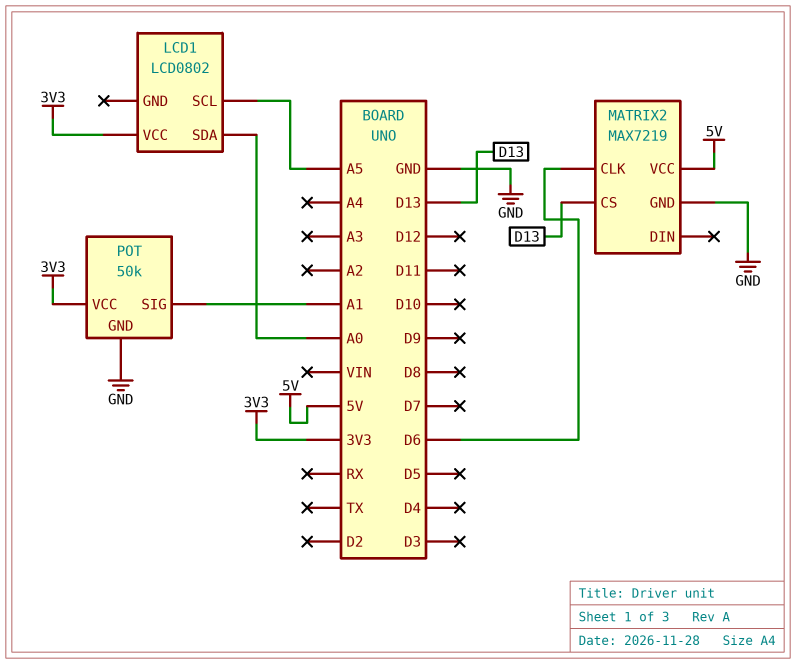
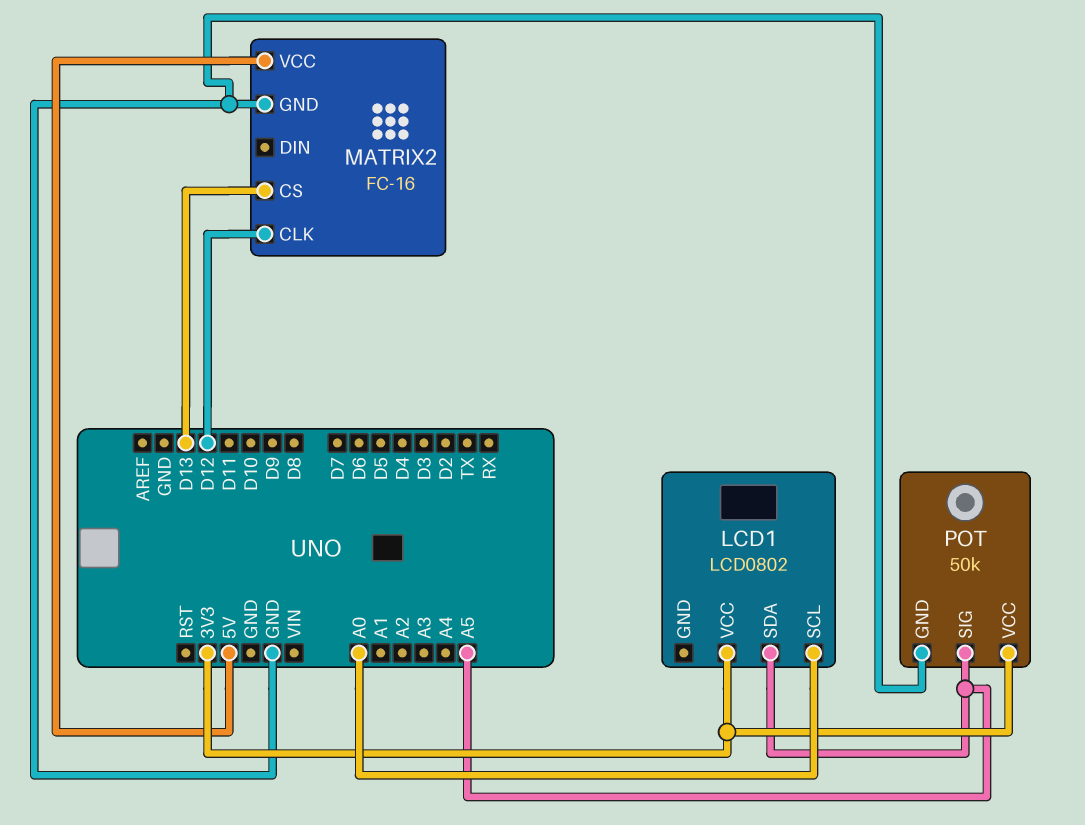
LCD1 pin SCL: A5 -> A0
LCD1 pin SDA: A0 -> A5
MATRIX2: MAX7219 -> FC-16
MATRIX2 pin CLK: D6 -> D12
POT pin SIG: A1 -> A5

